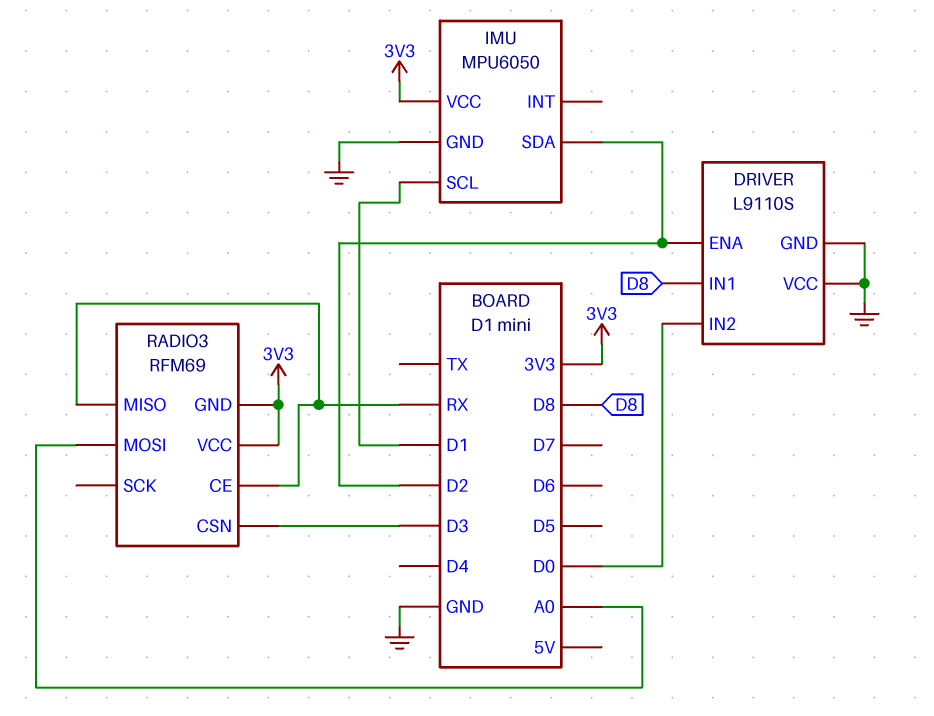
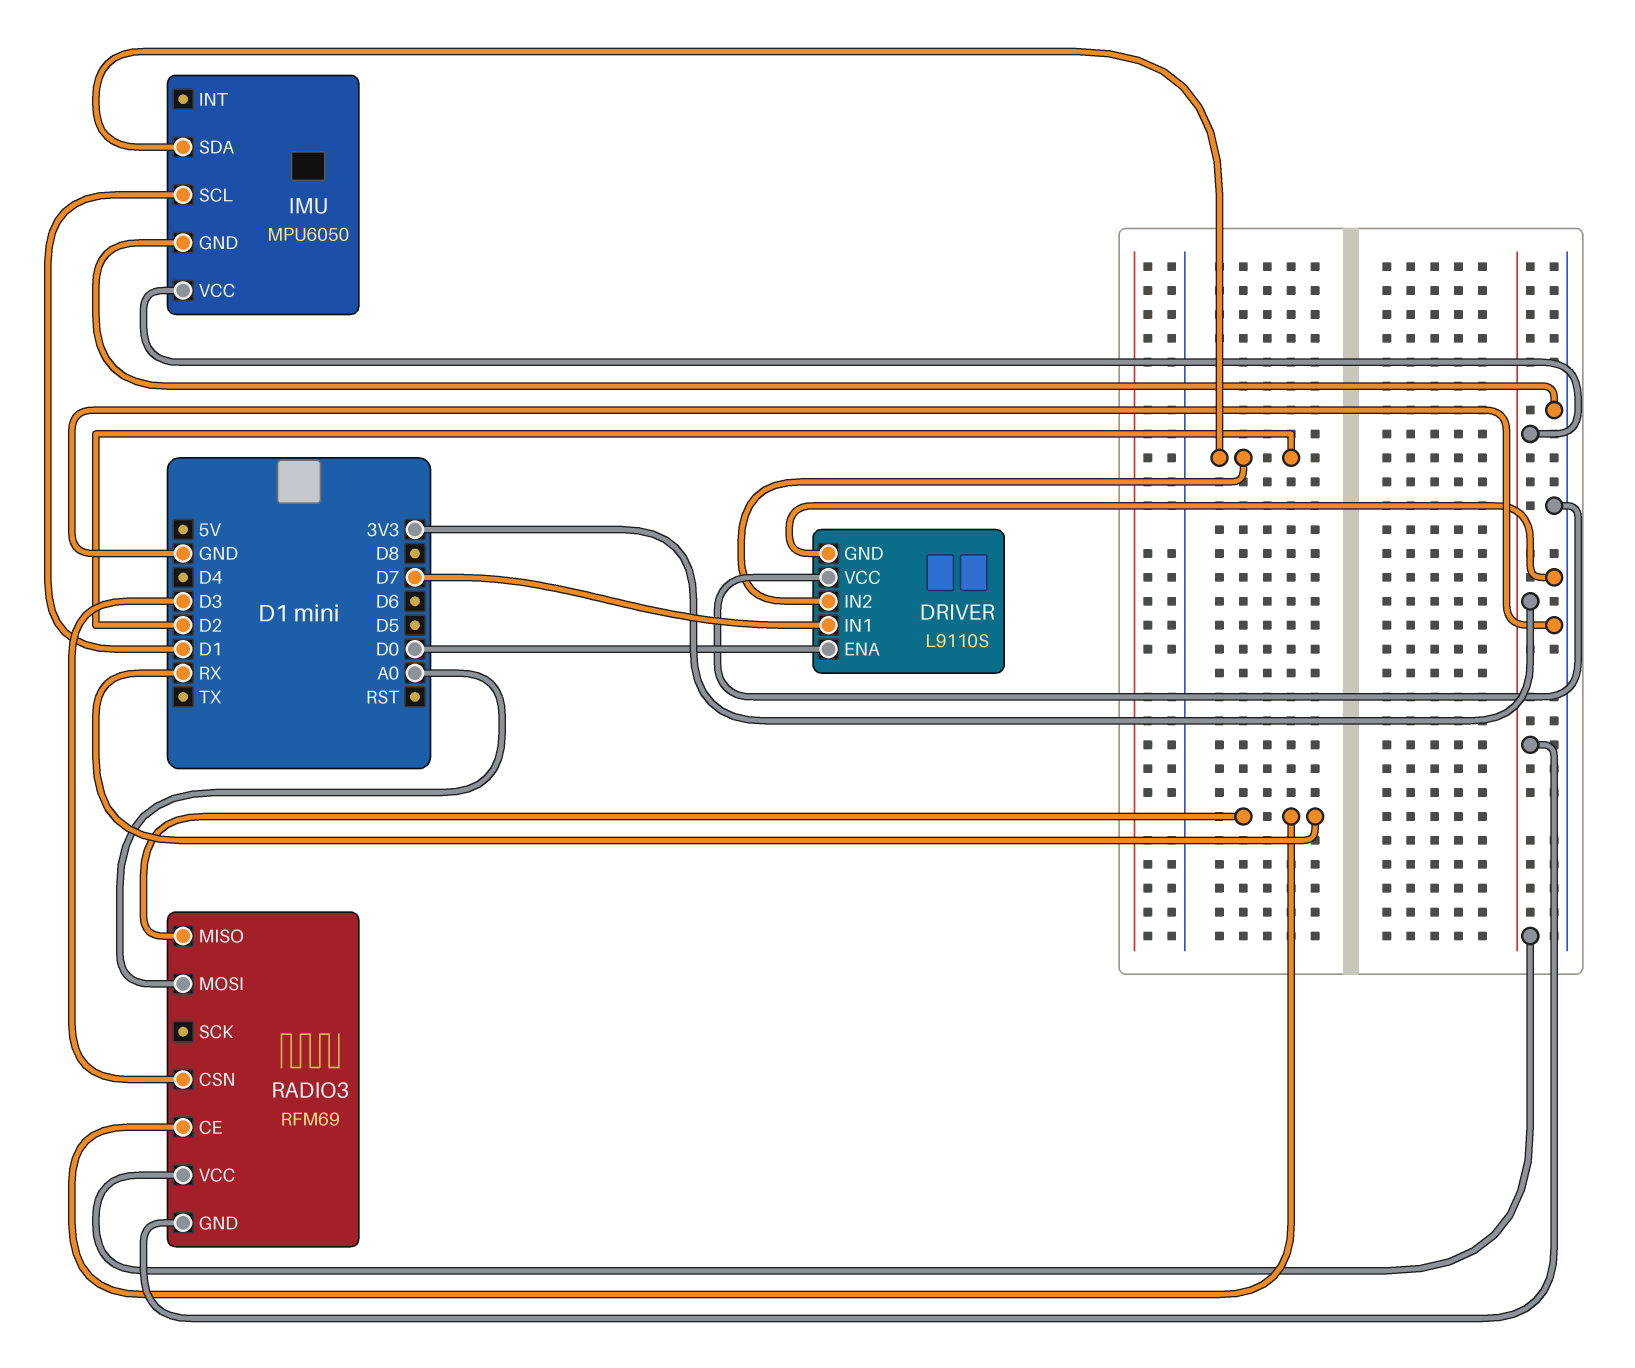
DRIVER pin ENA: D2 -> D0
DRIVER pin IN1: D8 -> D7
DRIVER pin IN2: D0 -> D2

